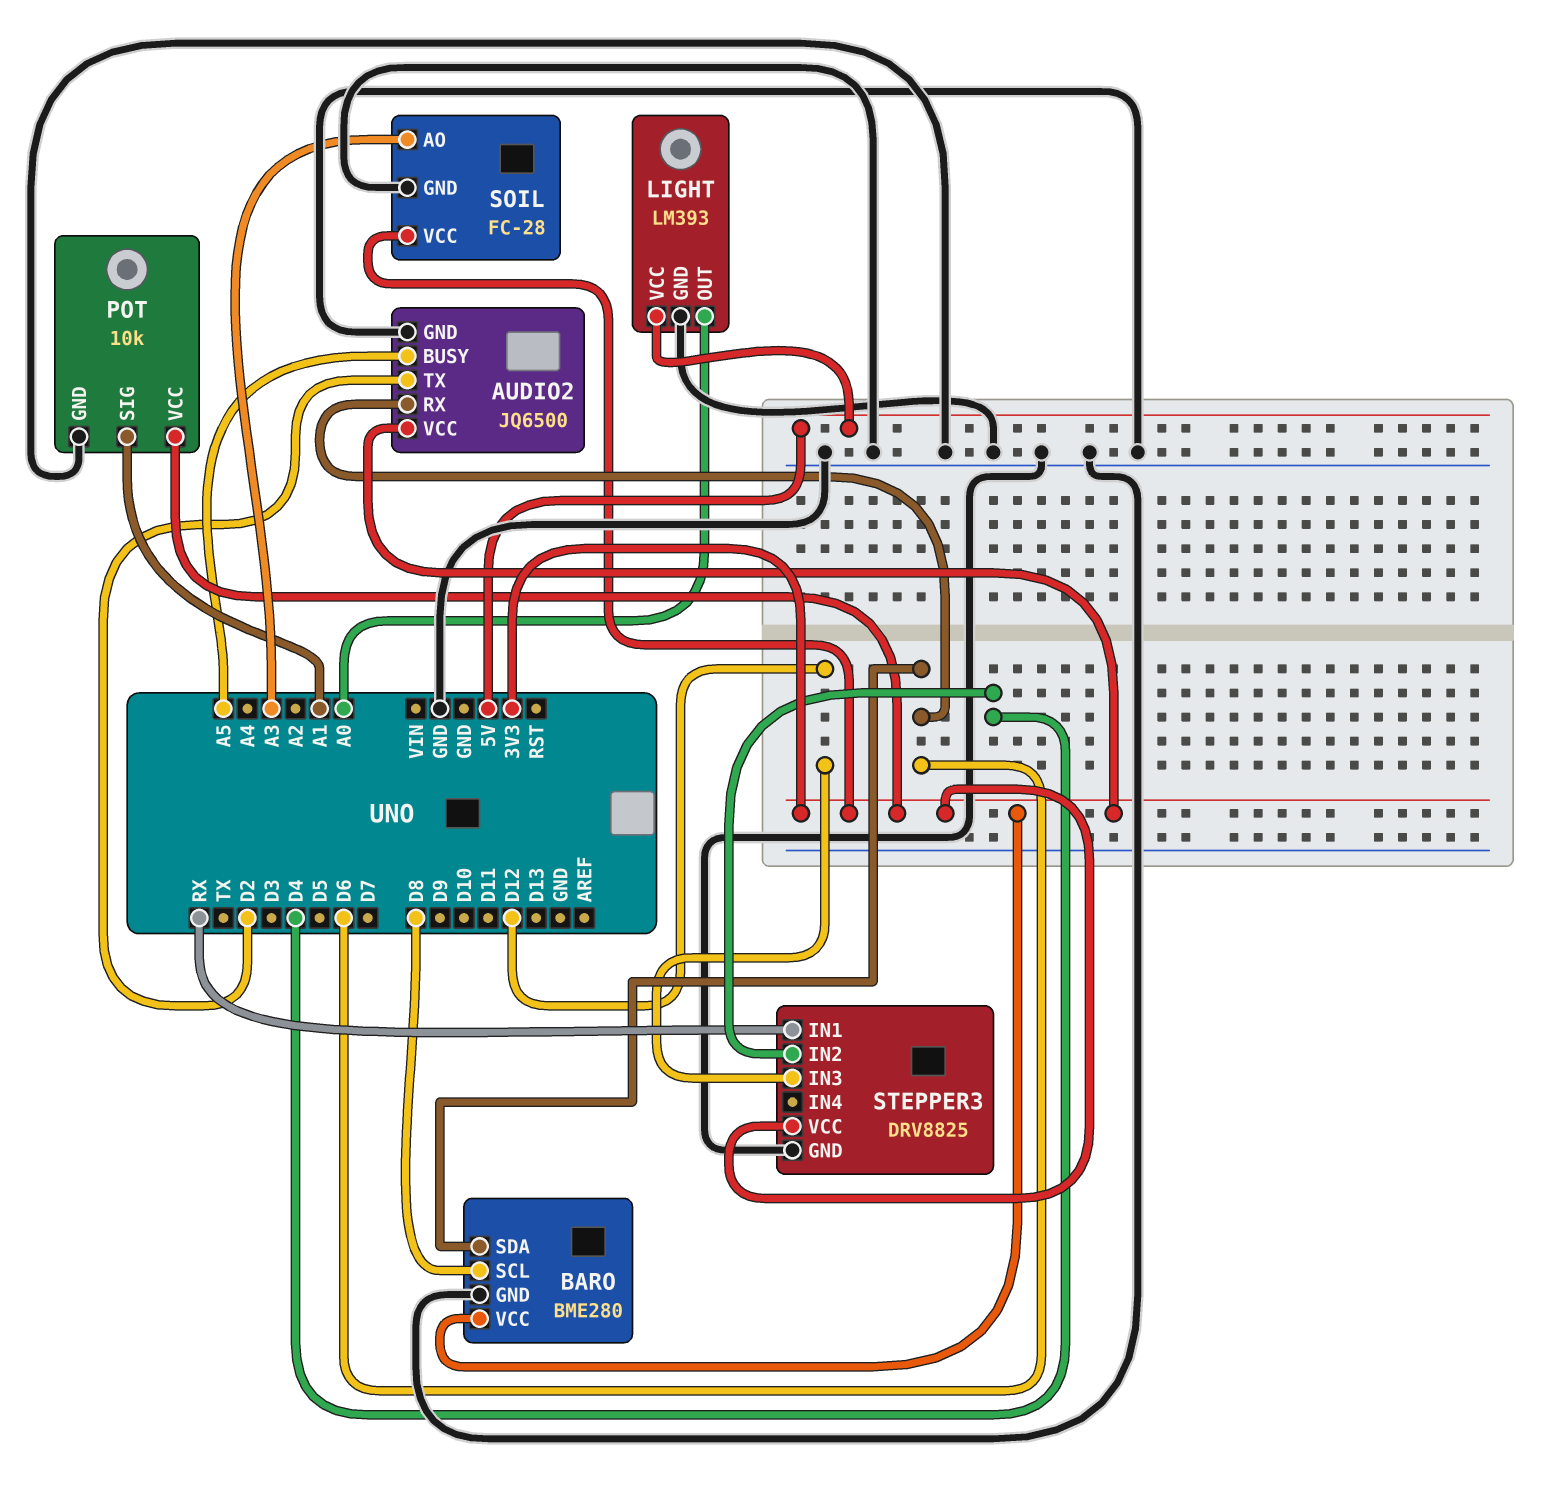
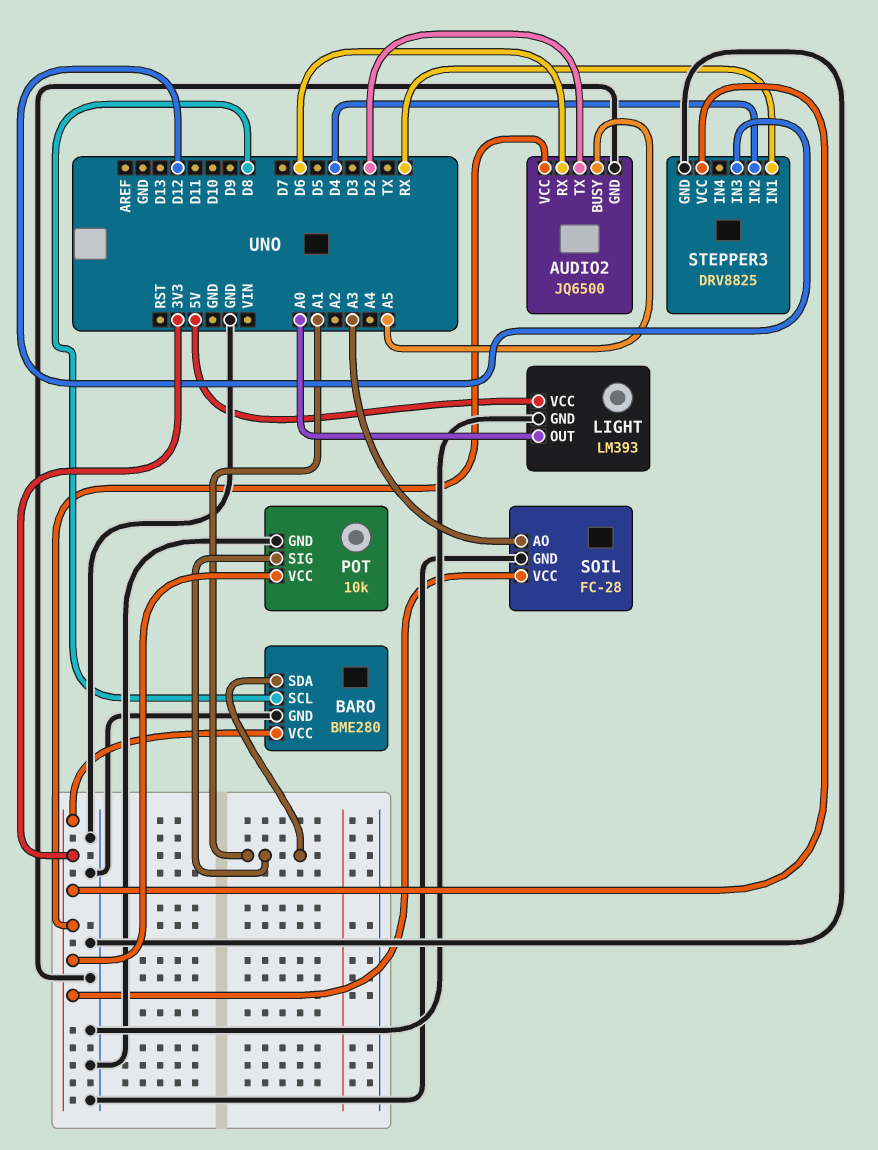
BARO pin SDA: D6 -> A1

